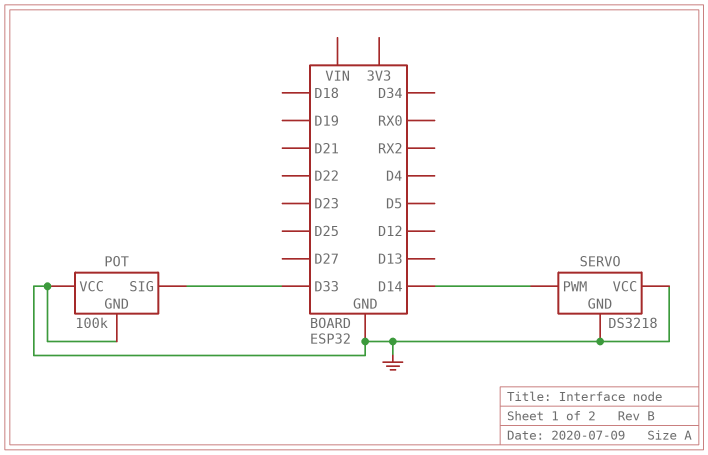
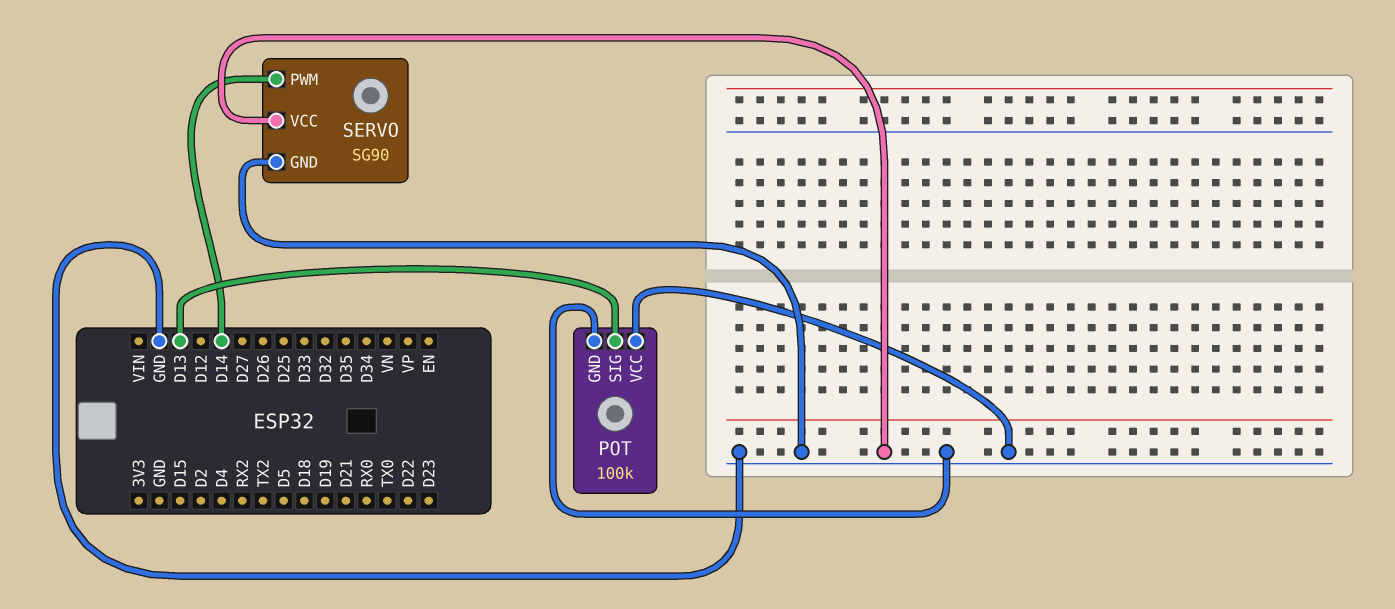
POT pin SIG: D33 -> D13
SERVO: DS3218 -> SG90

